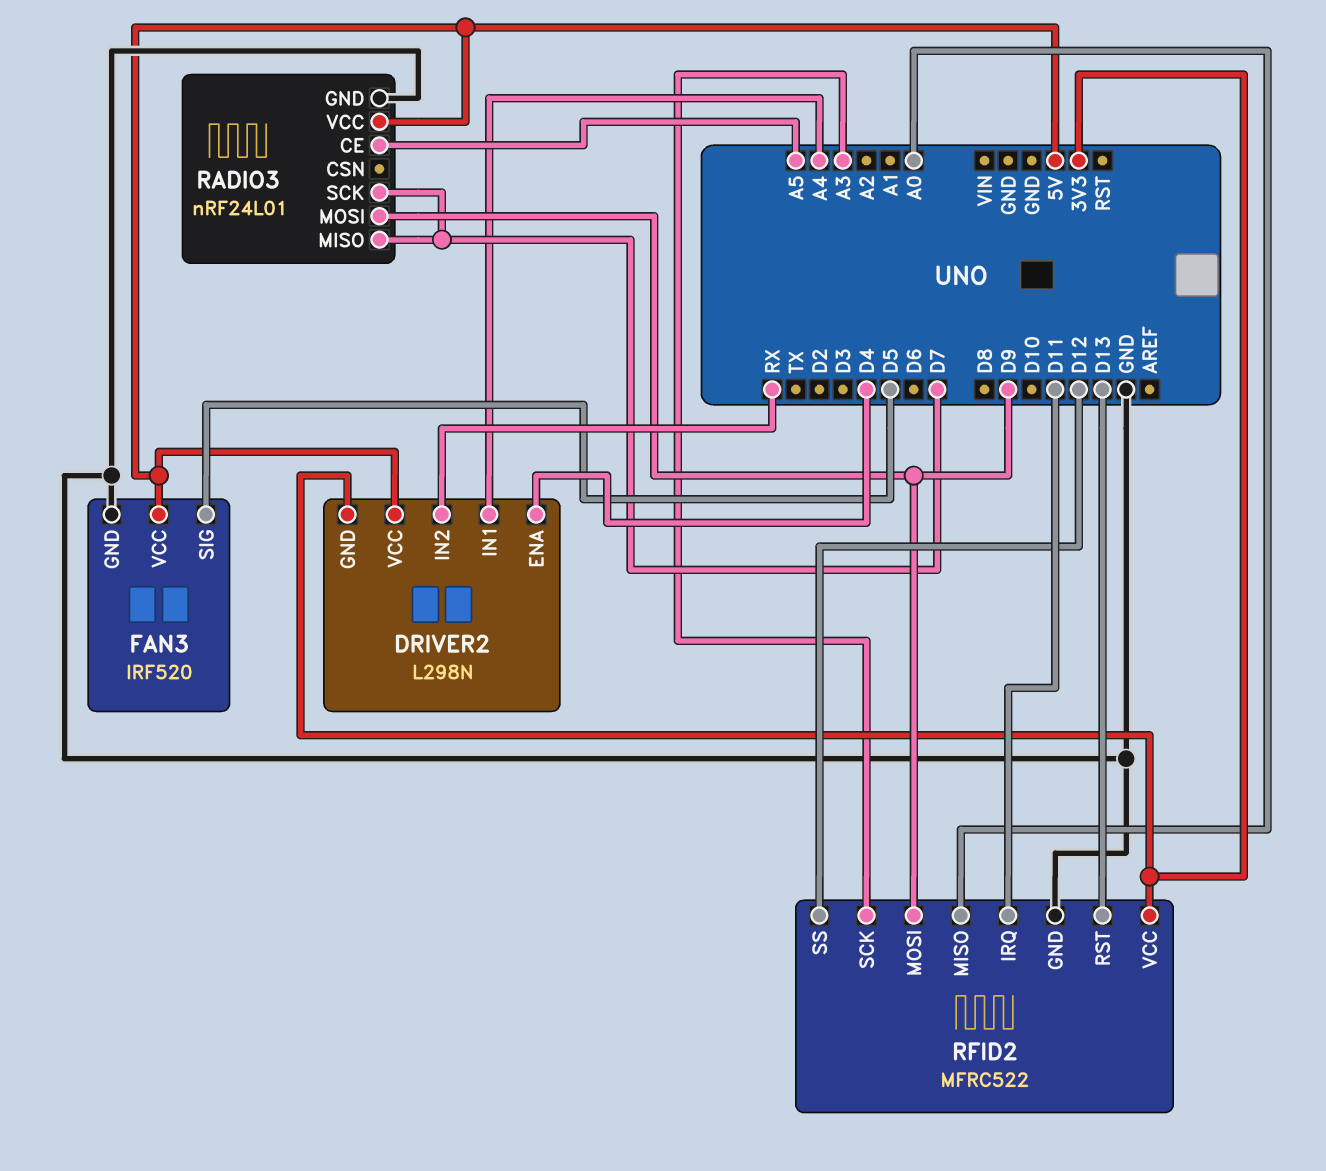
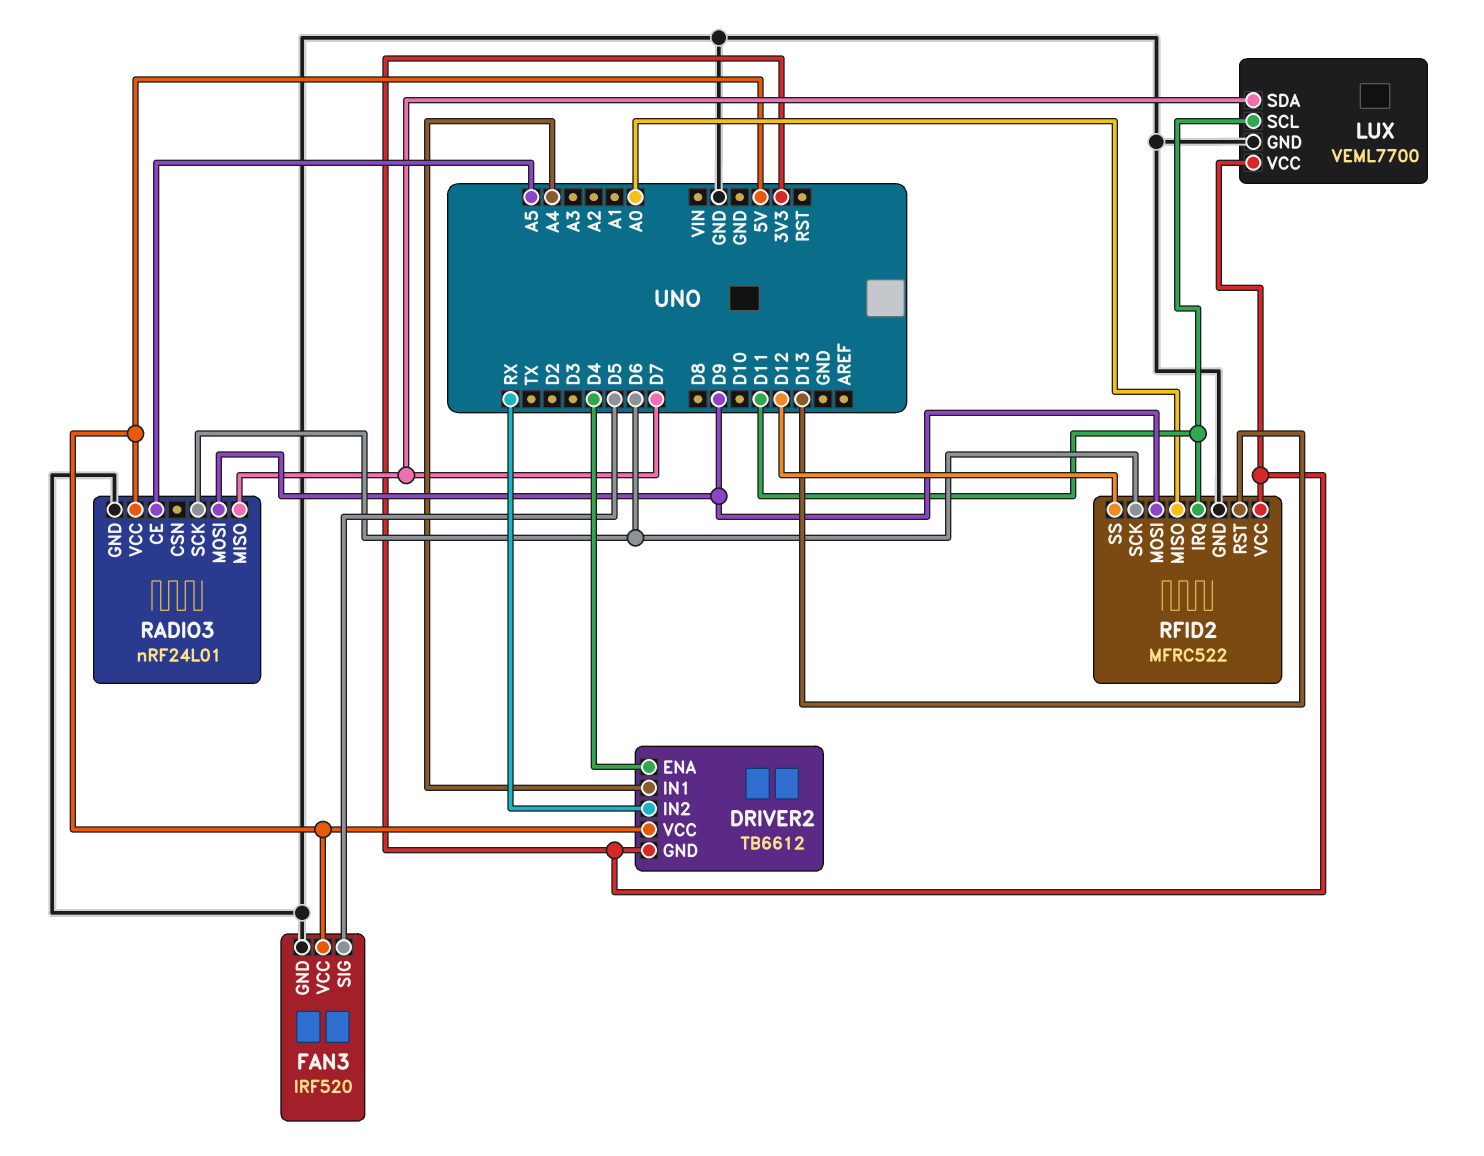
DRIVER2: L298N -> TB6612
LUX: none -> VEML7700
LUX pin GND: none -> GND
LUX pin SCL: none -> D11
LUX pin SDA: none -> D7
LUX pin VCC: none -> 3V3
RADIO3 pin SCK: D7 -> D6
RFID2 pin SCK: A3 -> D6

